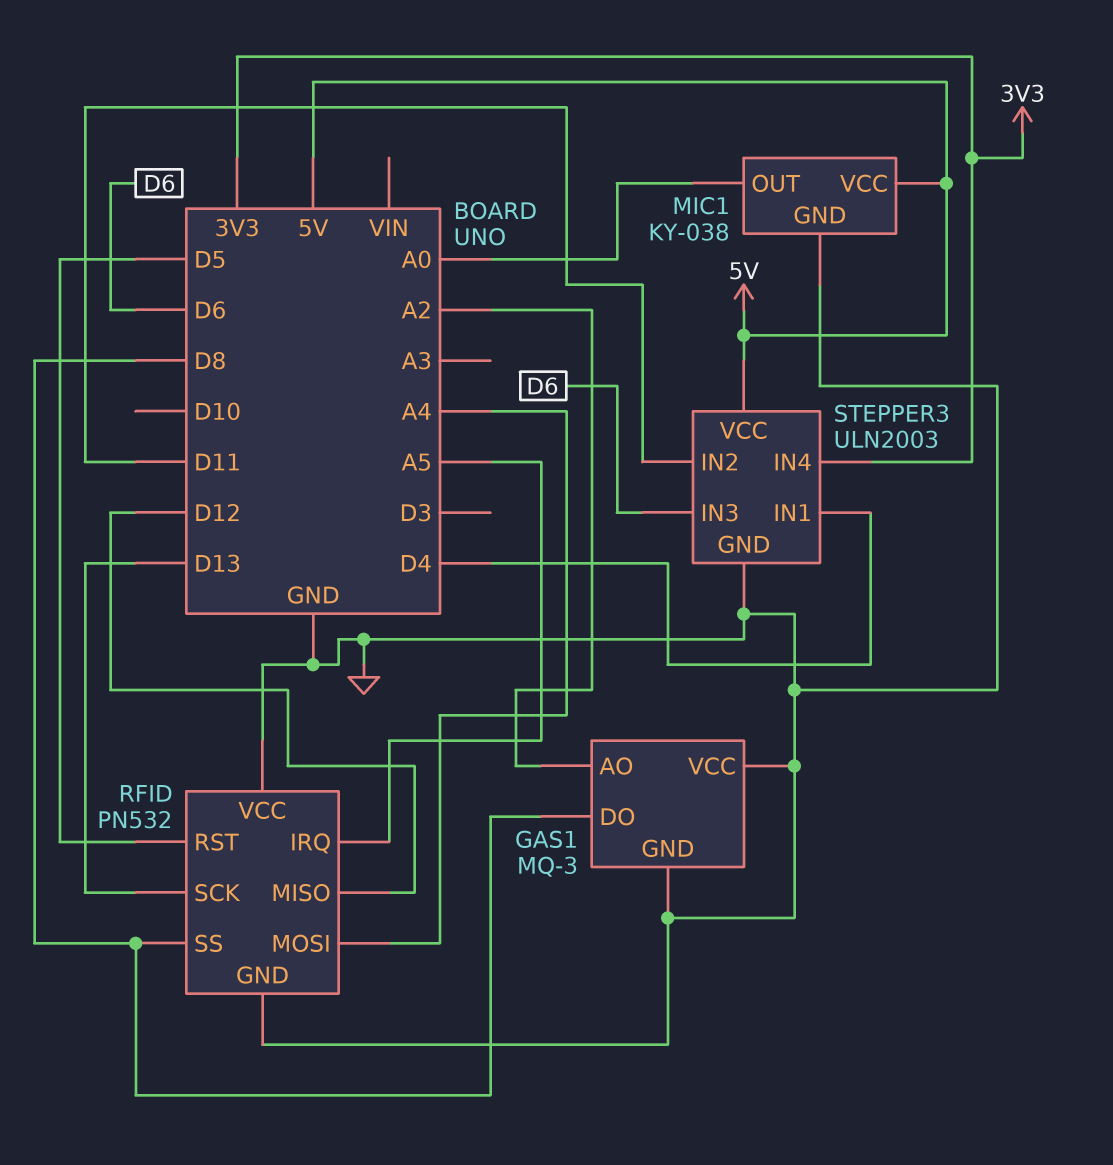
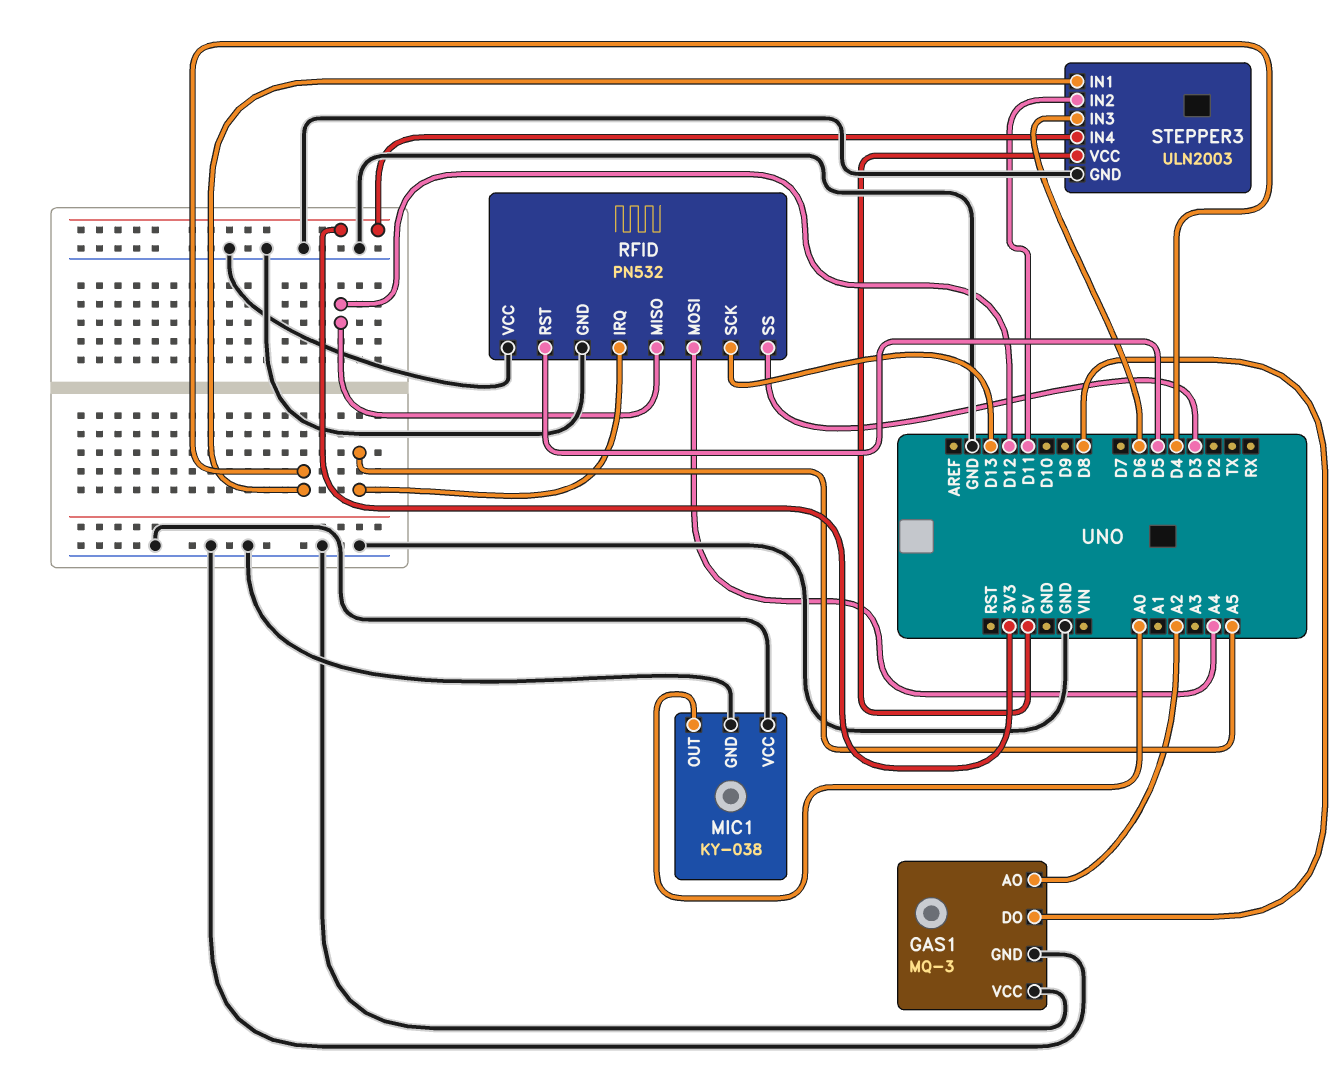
MIC1 pin VCC: 5V -> GND
RFID pin SS: D8 -> D3

